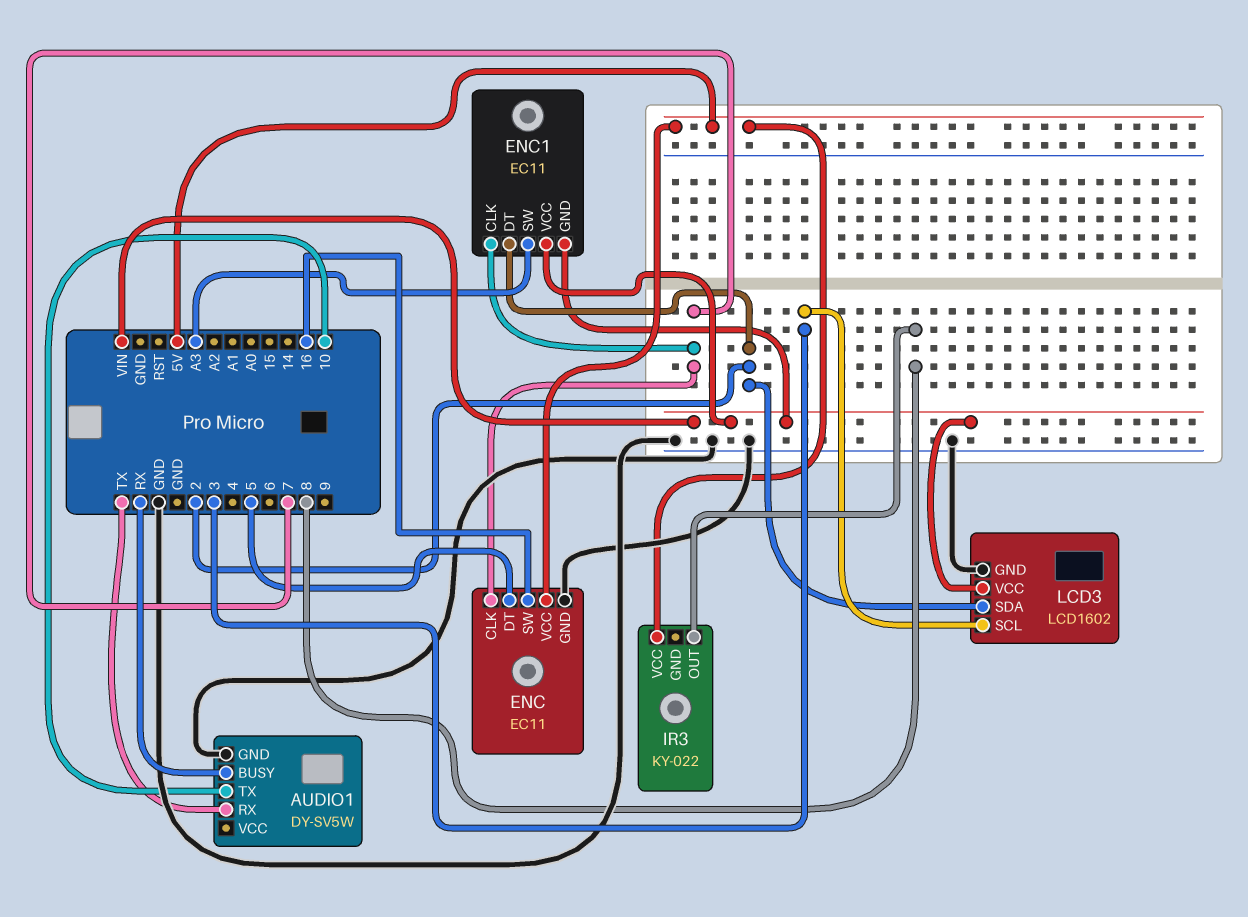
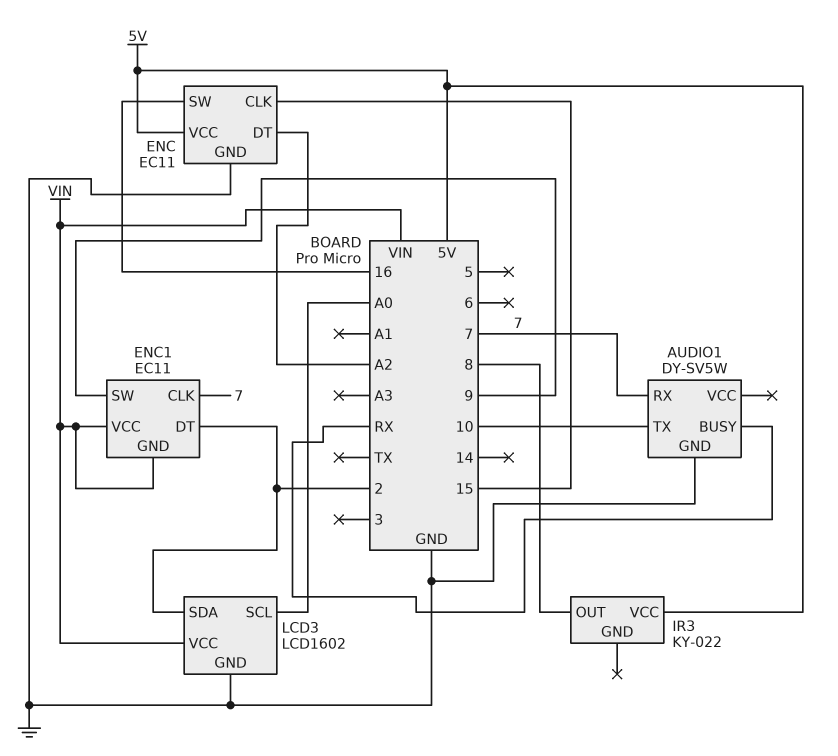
AUDIO1 pin RX: TX -> 7
ENC pin CLK: 7 -> 15
ENC pin DT: 5 -> A2
ENC1 pin SW: A3 -> 9
LCD3 pin SCL: 3 -> A0

